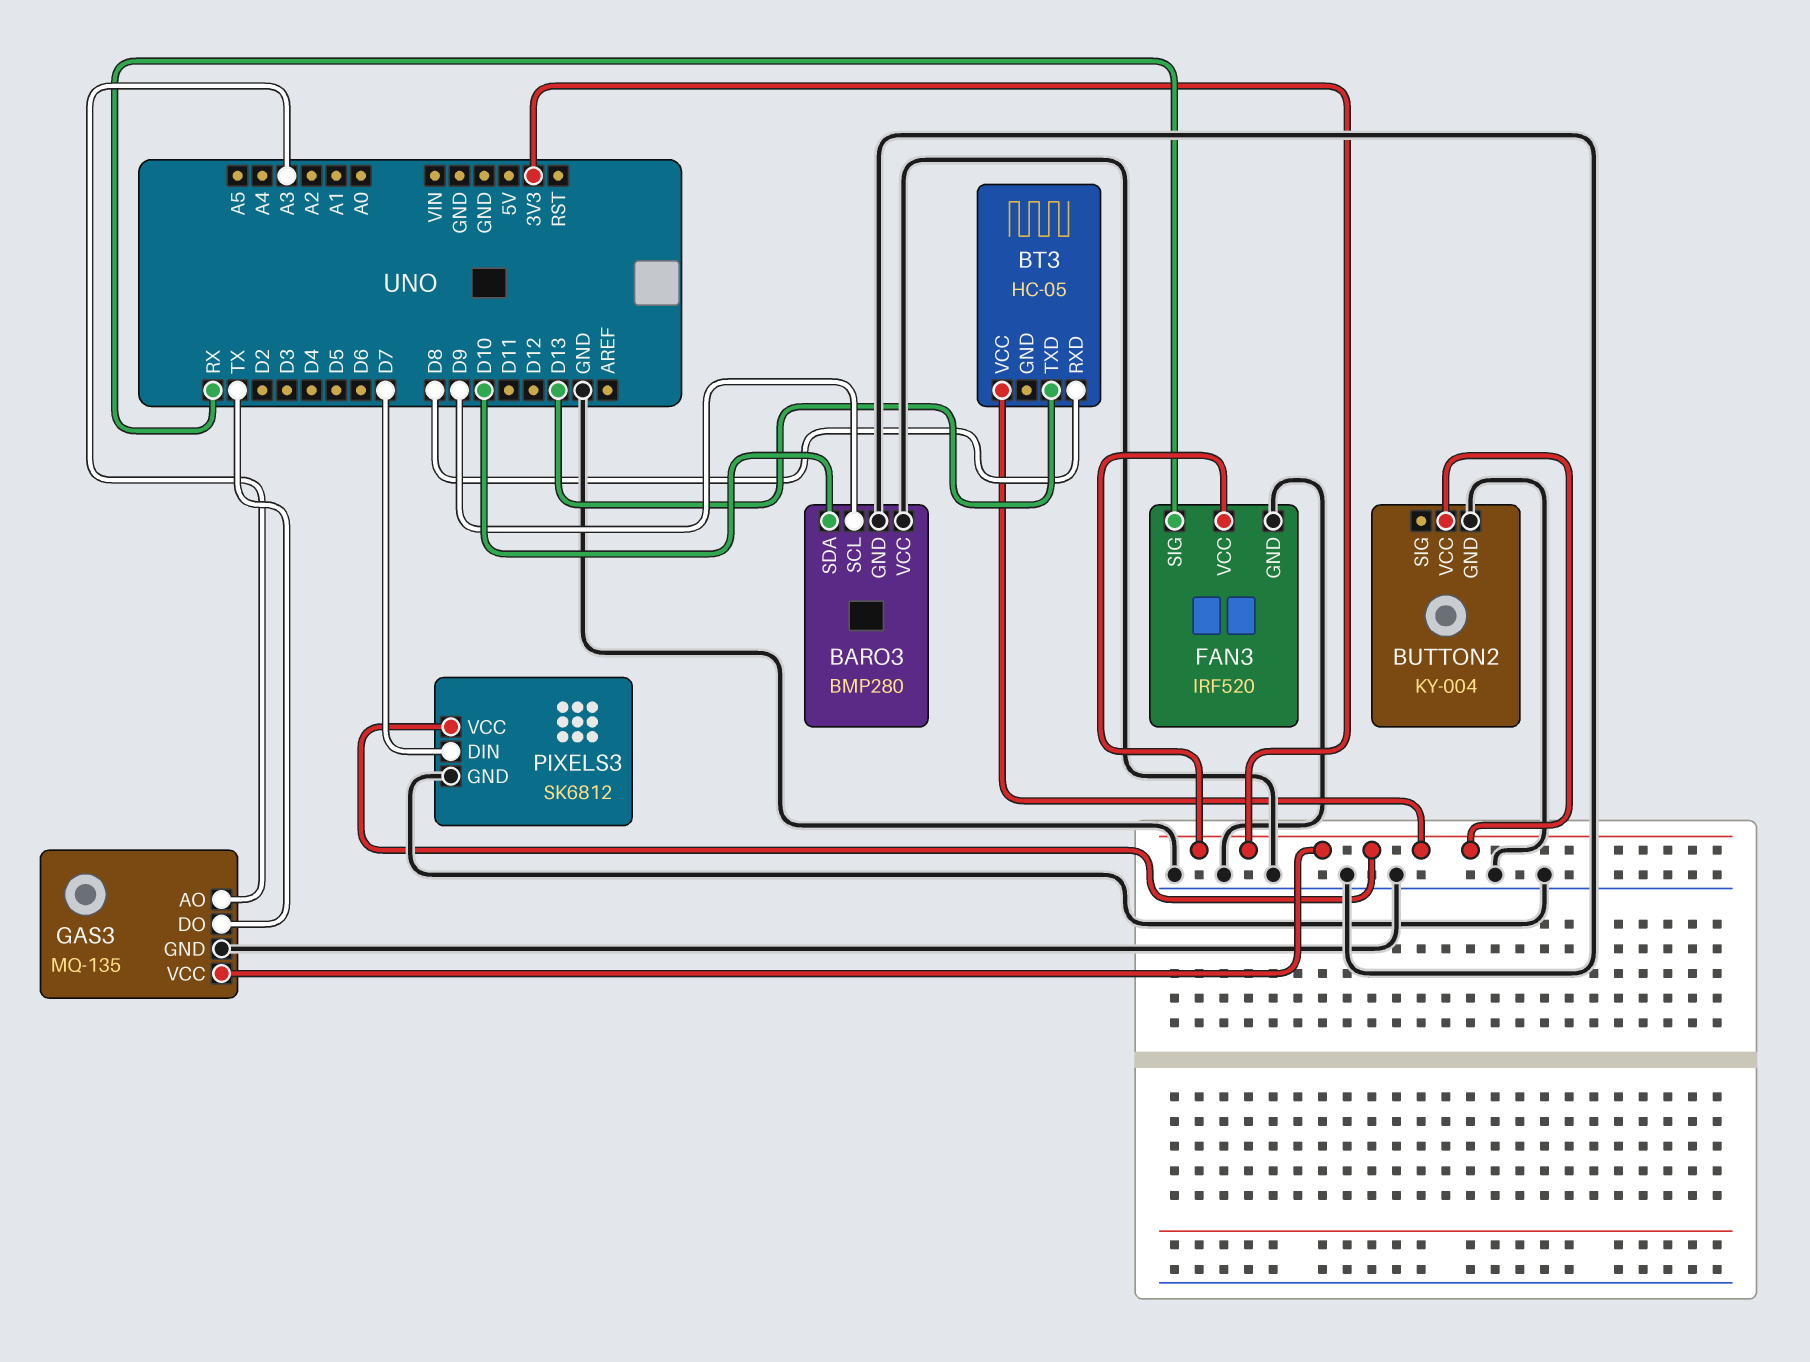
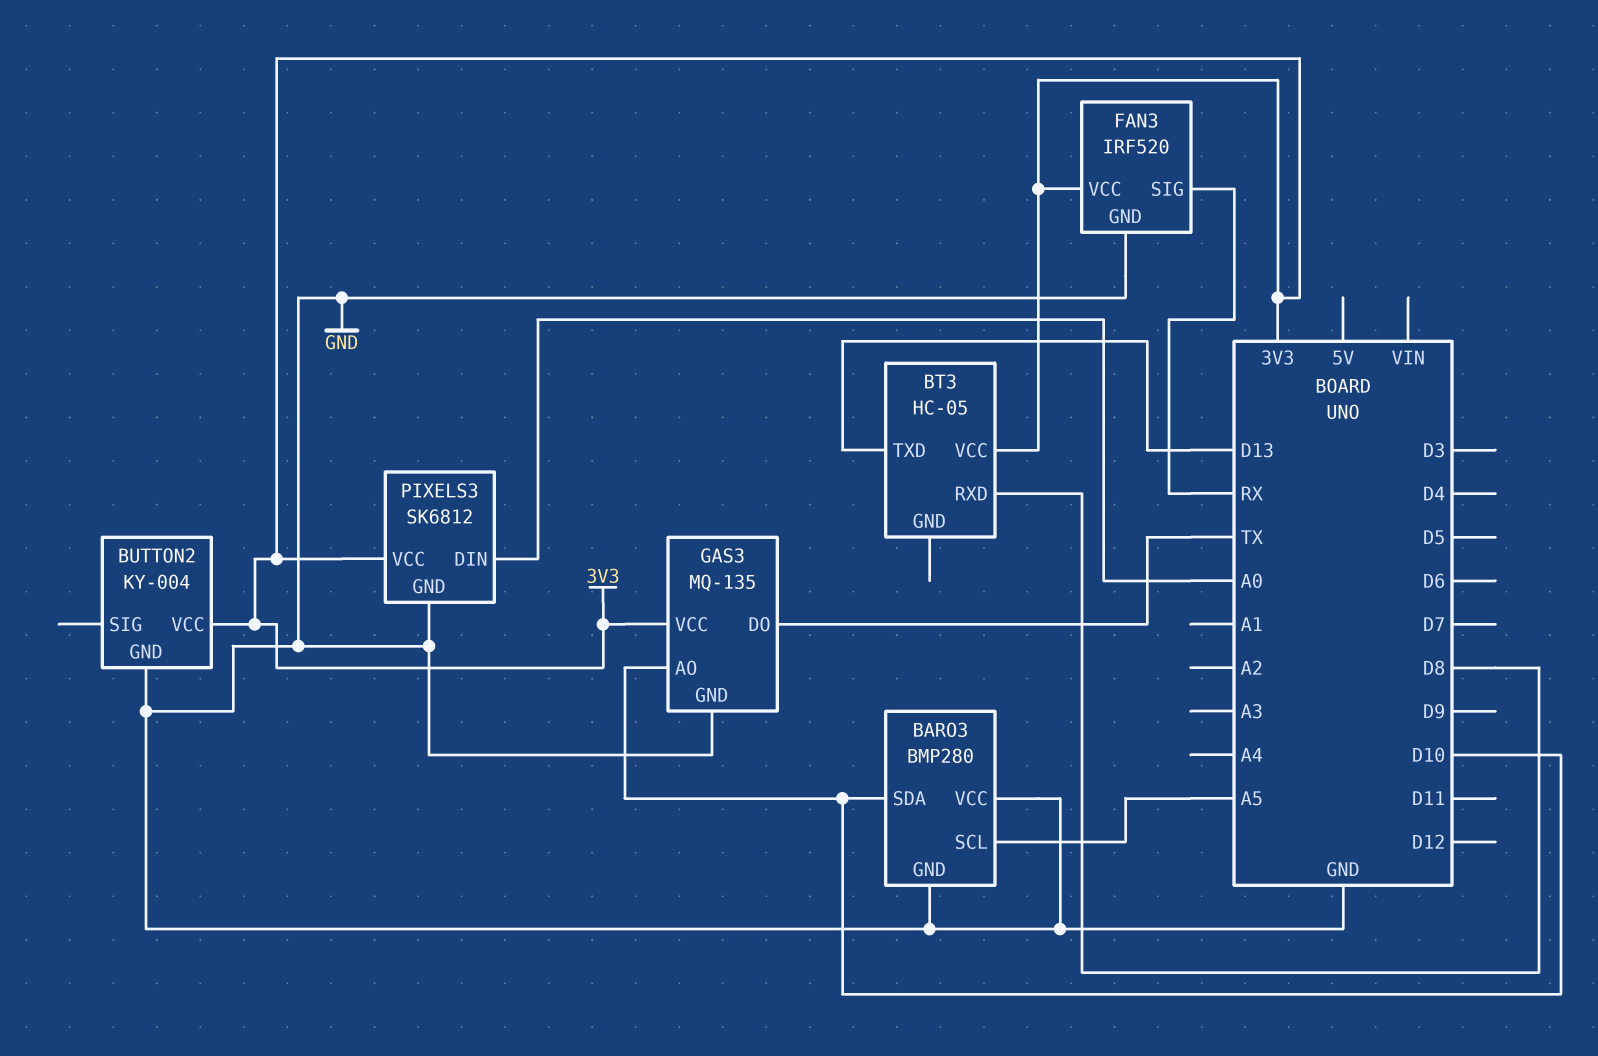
BARO3 pin SCL: D9 -> A5
GAS3 pin AO: A3 -> D10
PIXELS3 pin DIN: D7 -> A0

